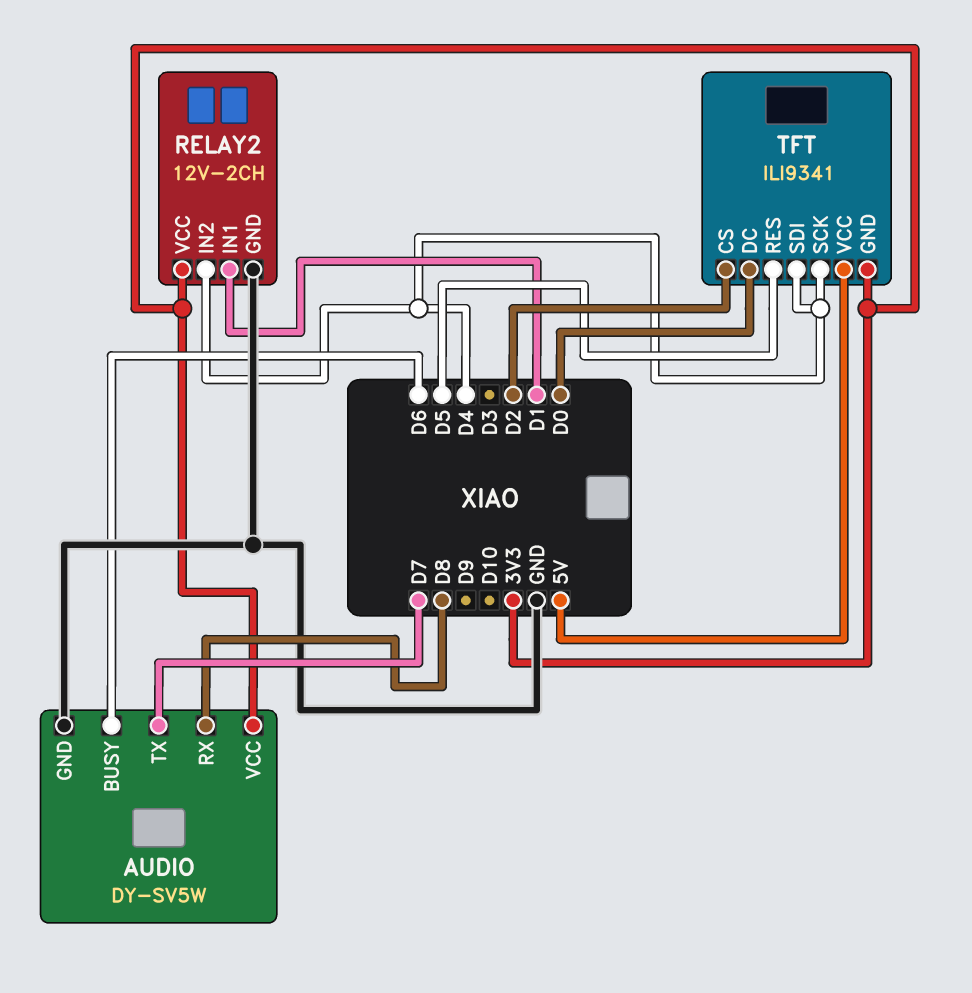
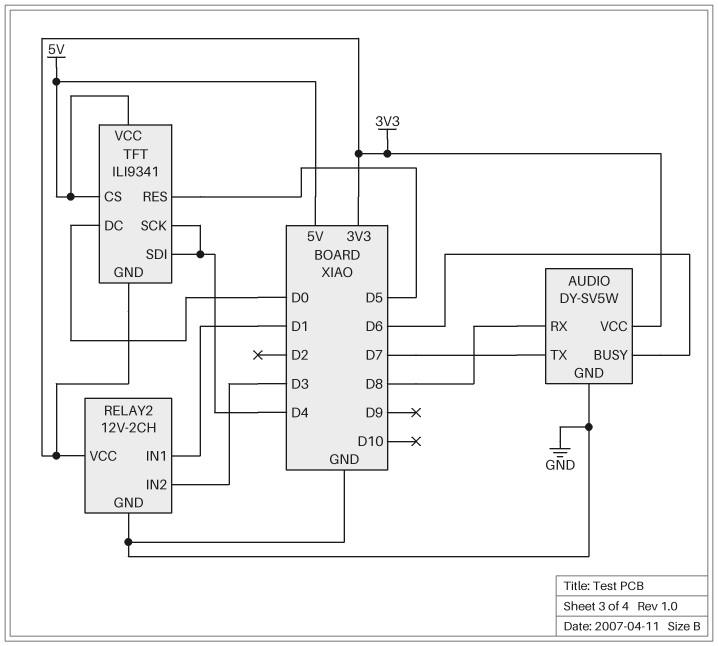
RELAY2 pin IN2: D4 -> D3
TFT pin CS: D2 -> 5V

